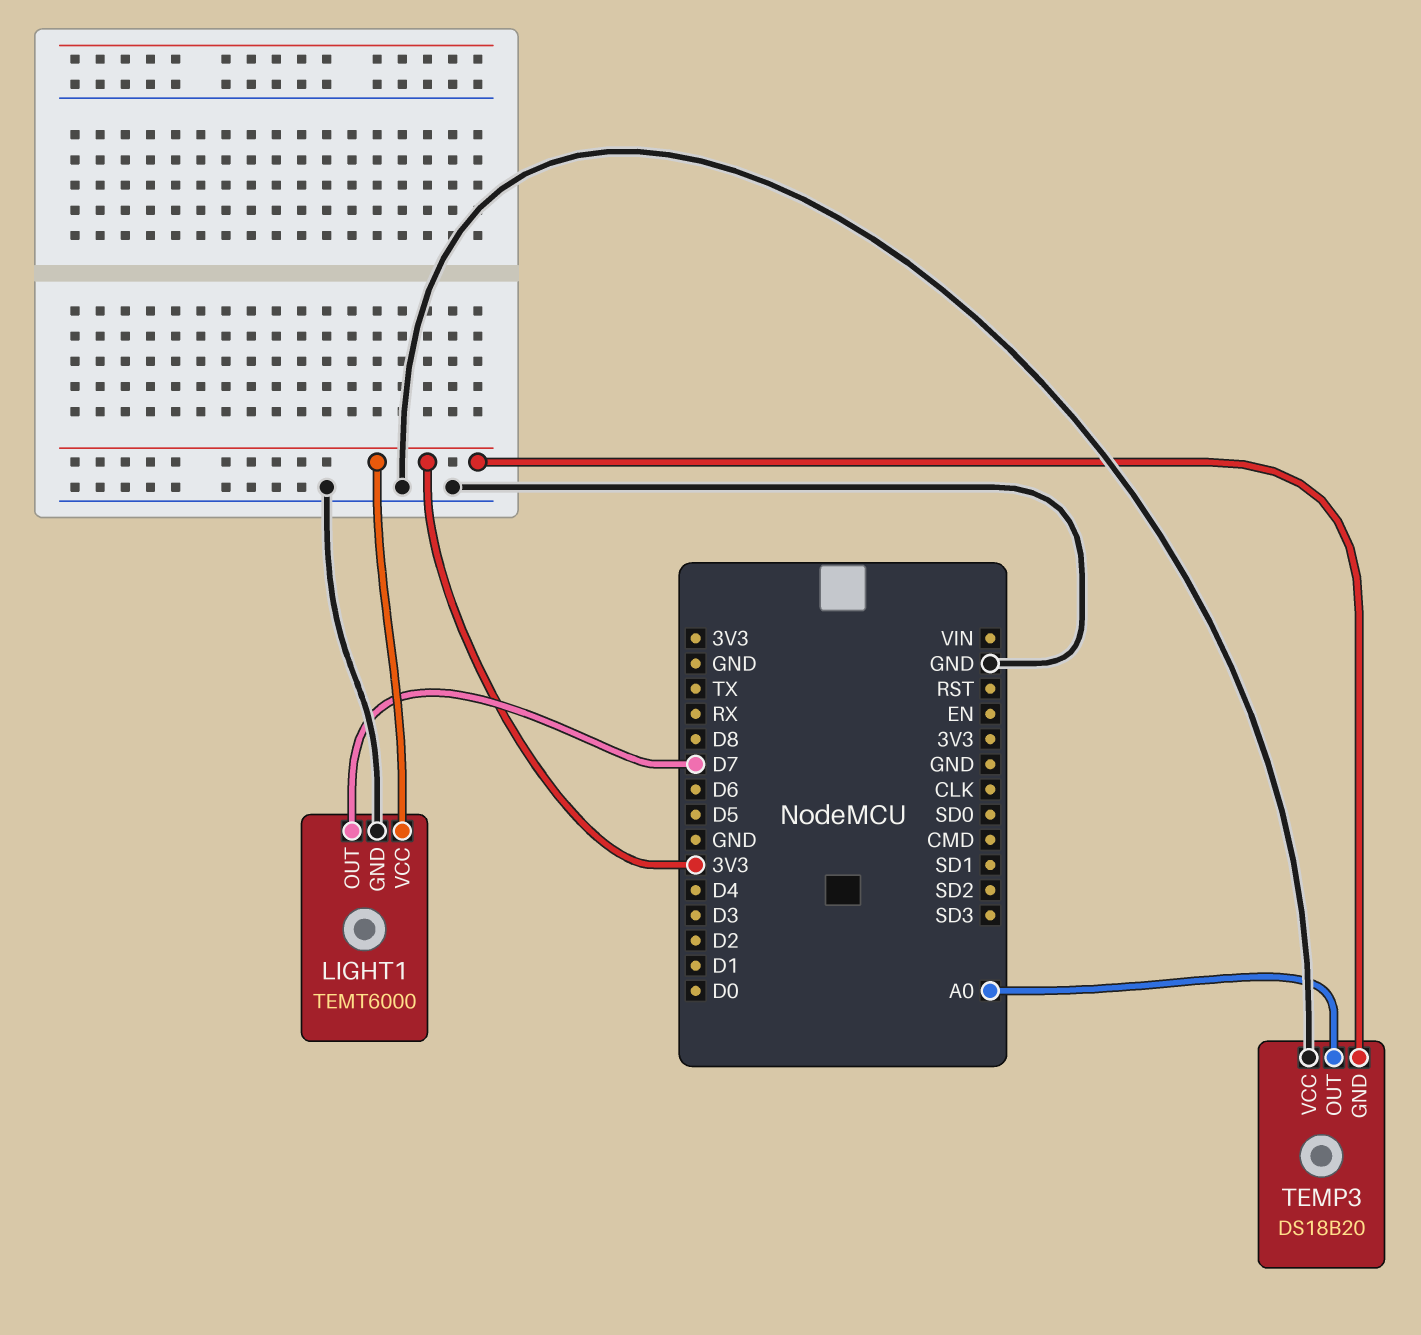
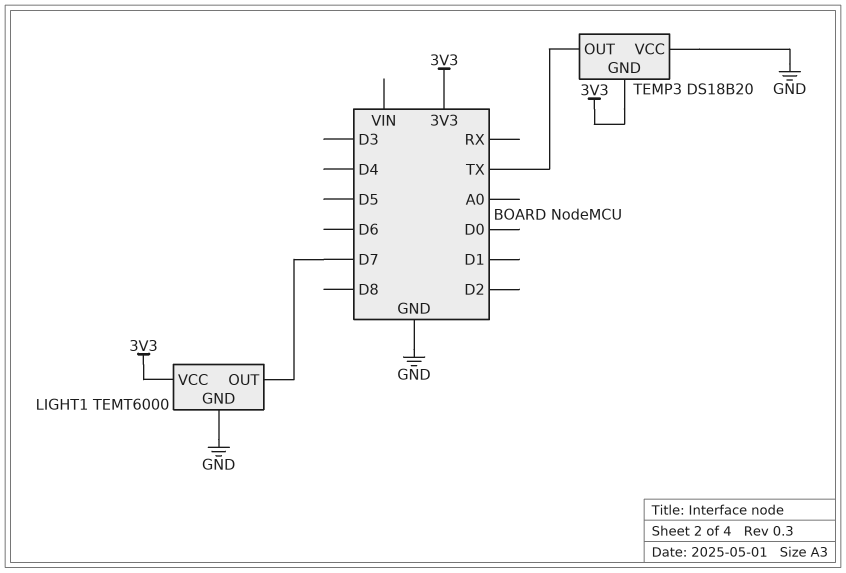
TEMP3 pin OUT: A0 -> TX

